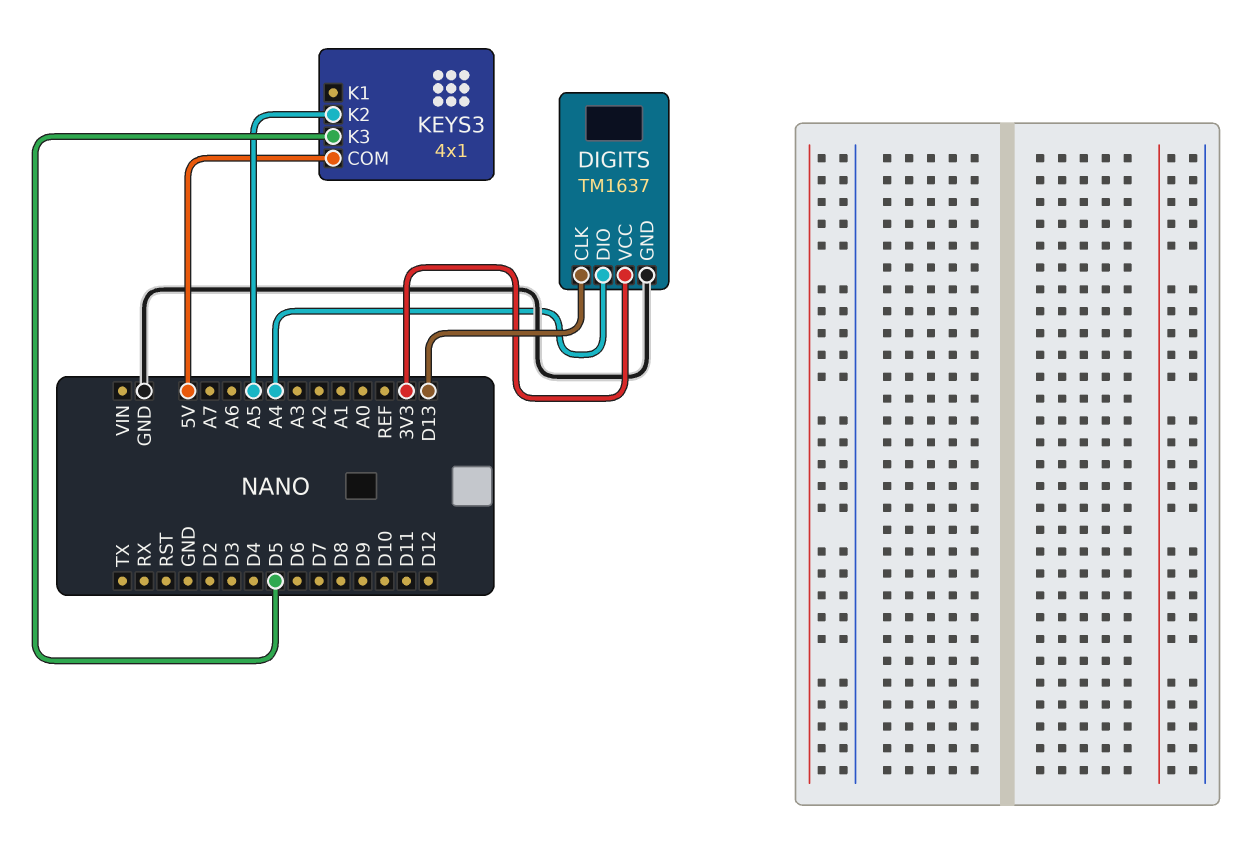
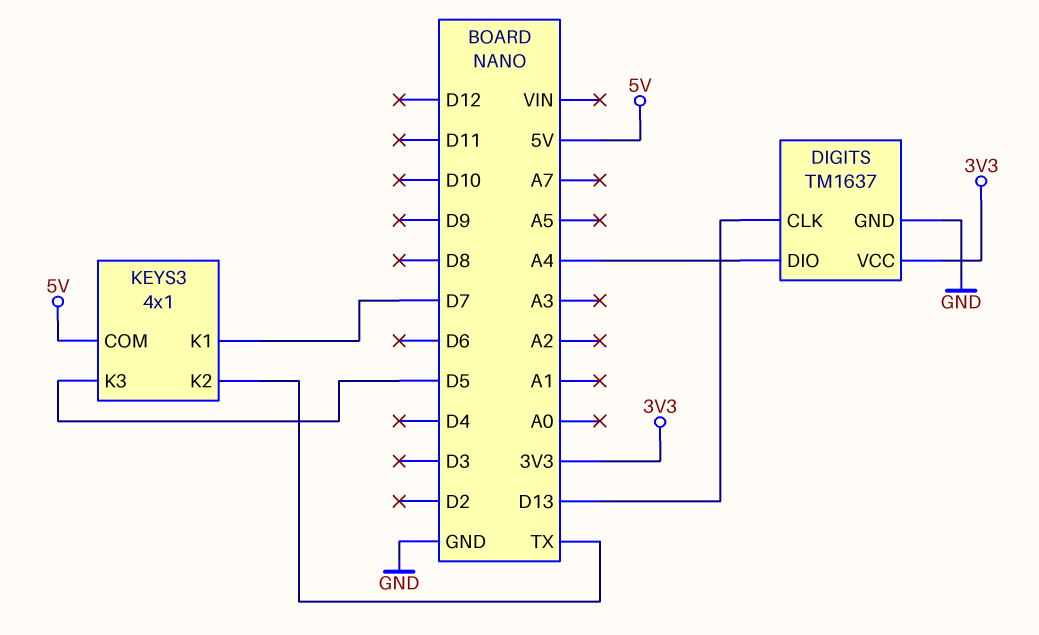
KEYS3 pin K1: none -> D7
KEYS3 pin K2: A5 -> TX

